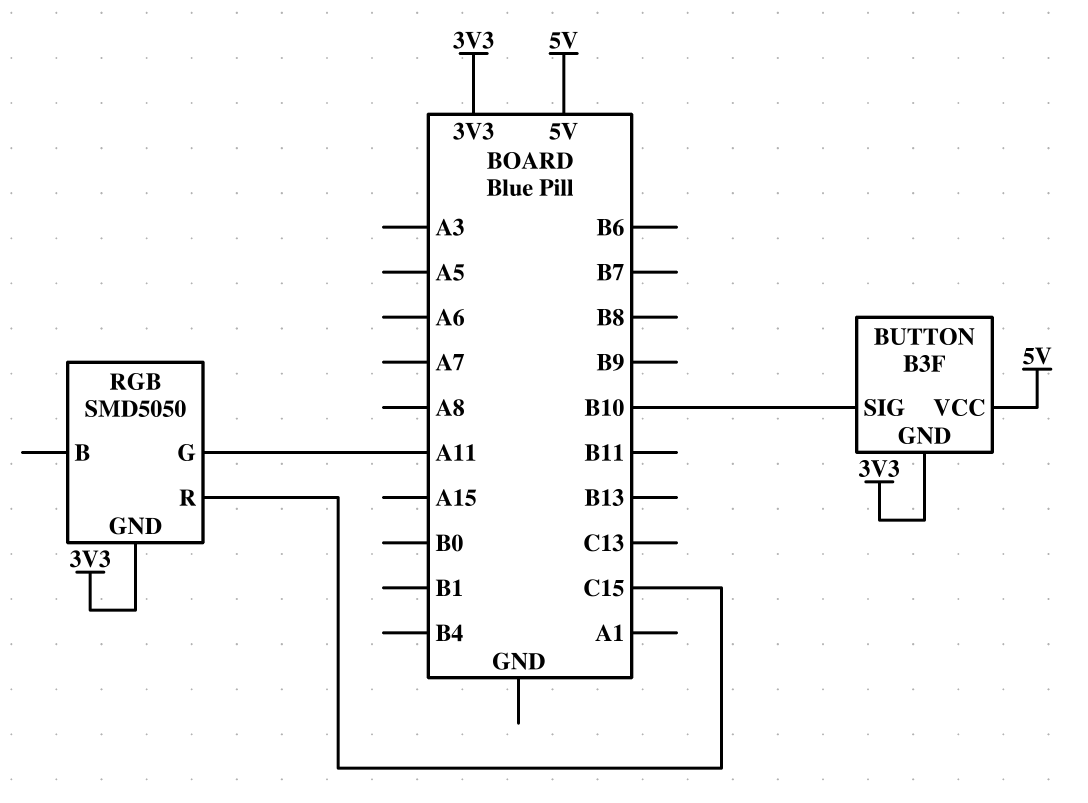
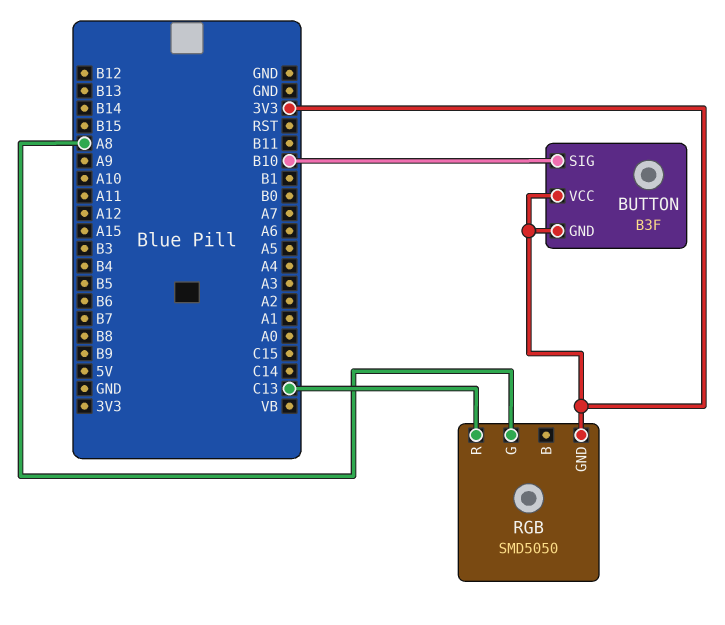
BUTTON pin VCC: 5V -> 3V3
RGB pin G: A11 -> A8
RGB pin R: C15 -> C13

